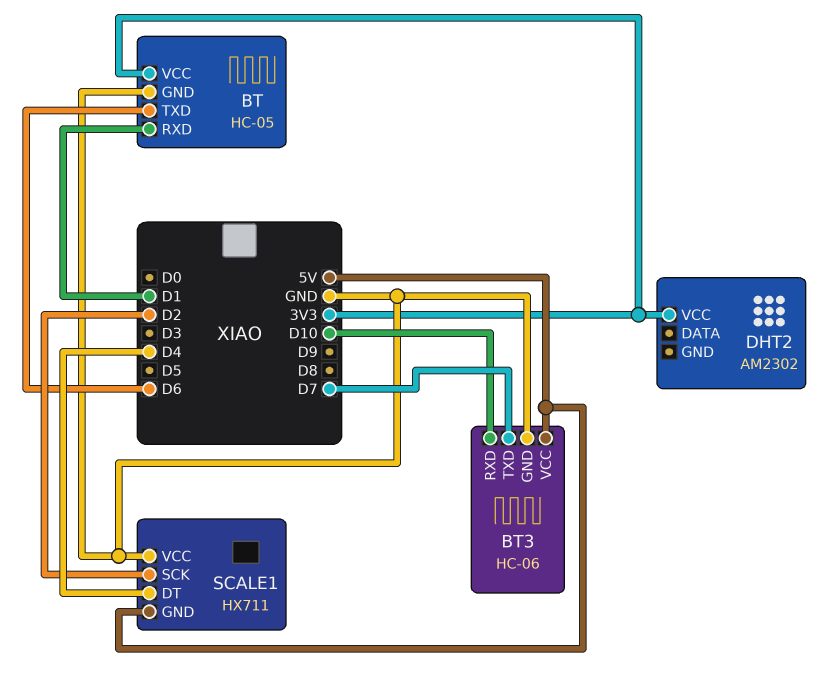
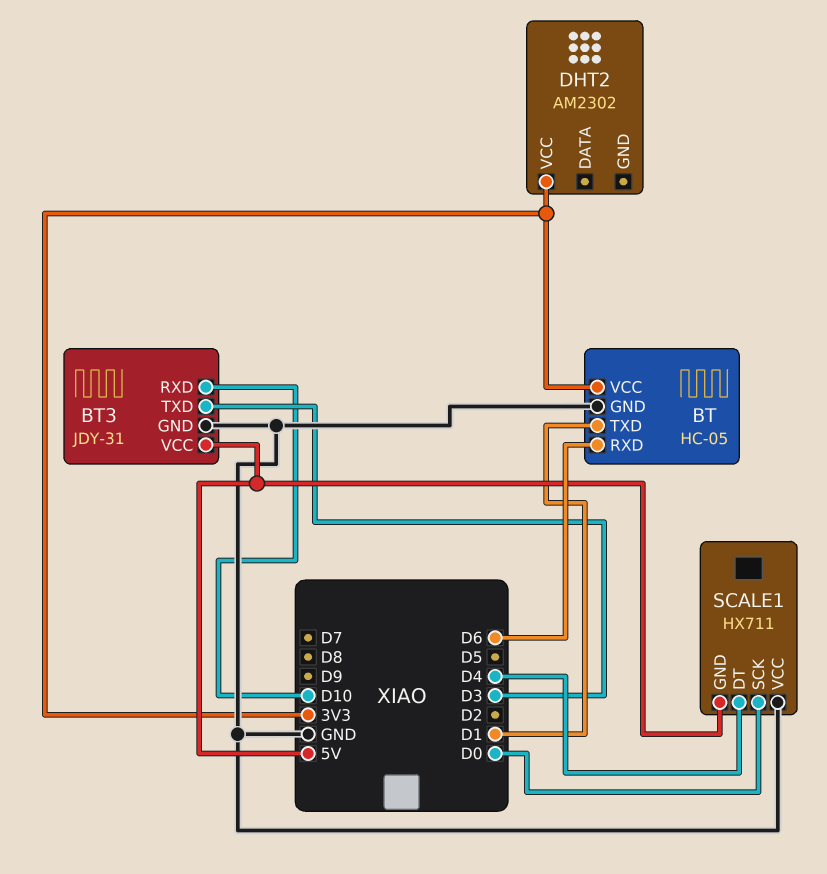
BT pin RXD: D1 -> D6
BT pin TXD: D6 -> D1
BT3: HC-06 -> JDY-31
BT3 pin TXD: D7 -> D3
SCALE1 pin SCK: D2 -> D0

